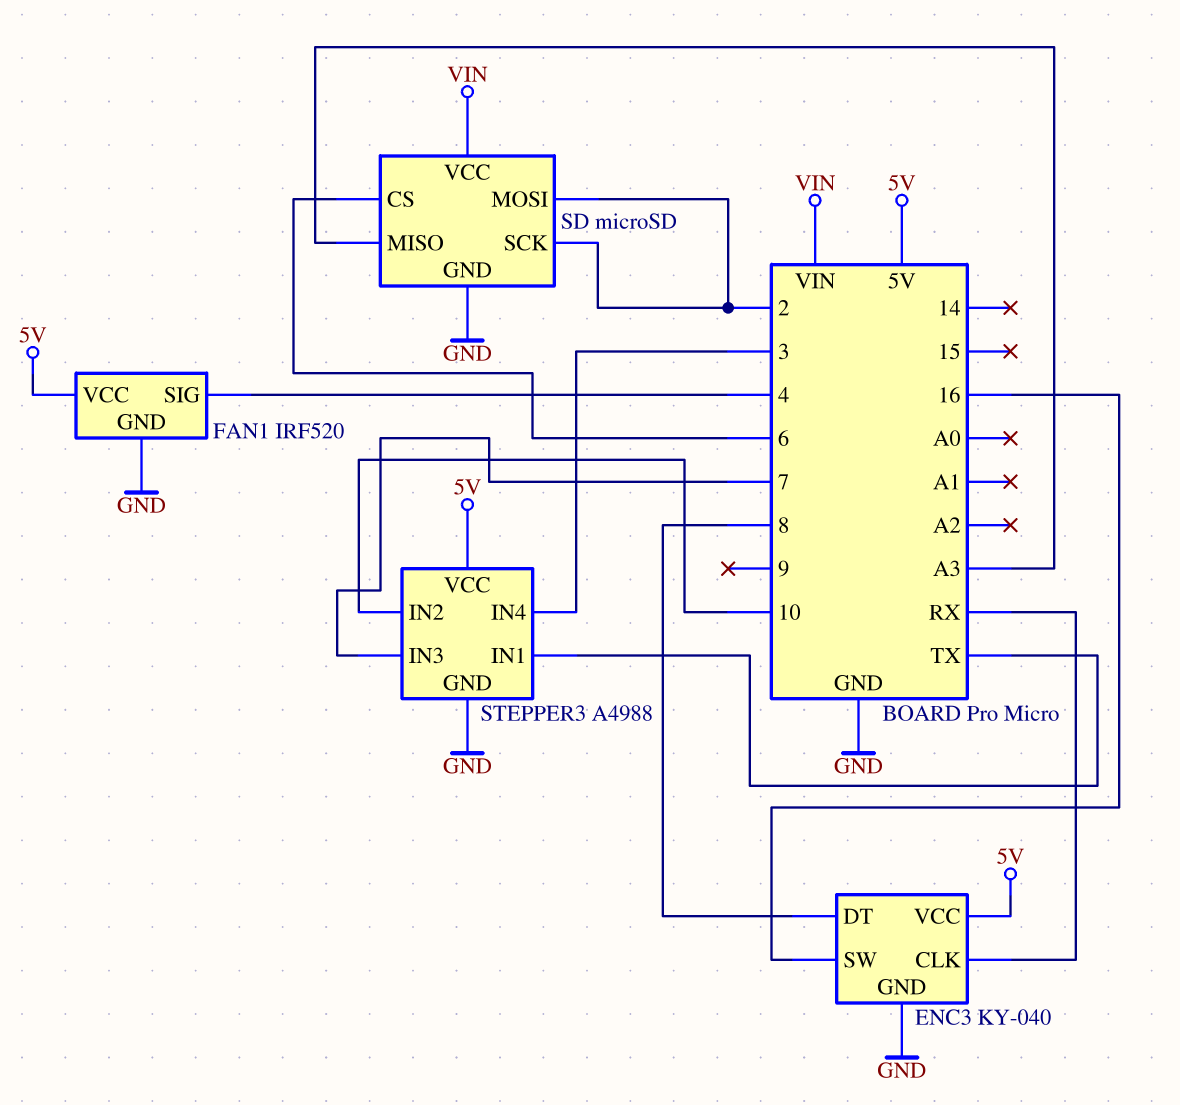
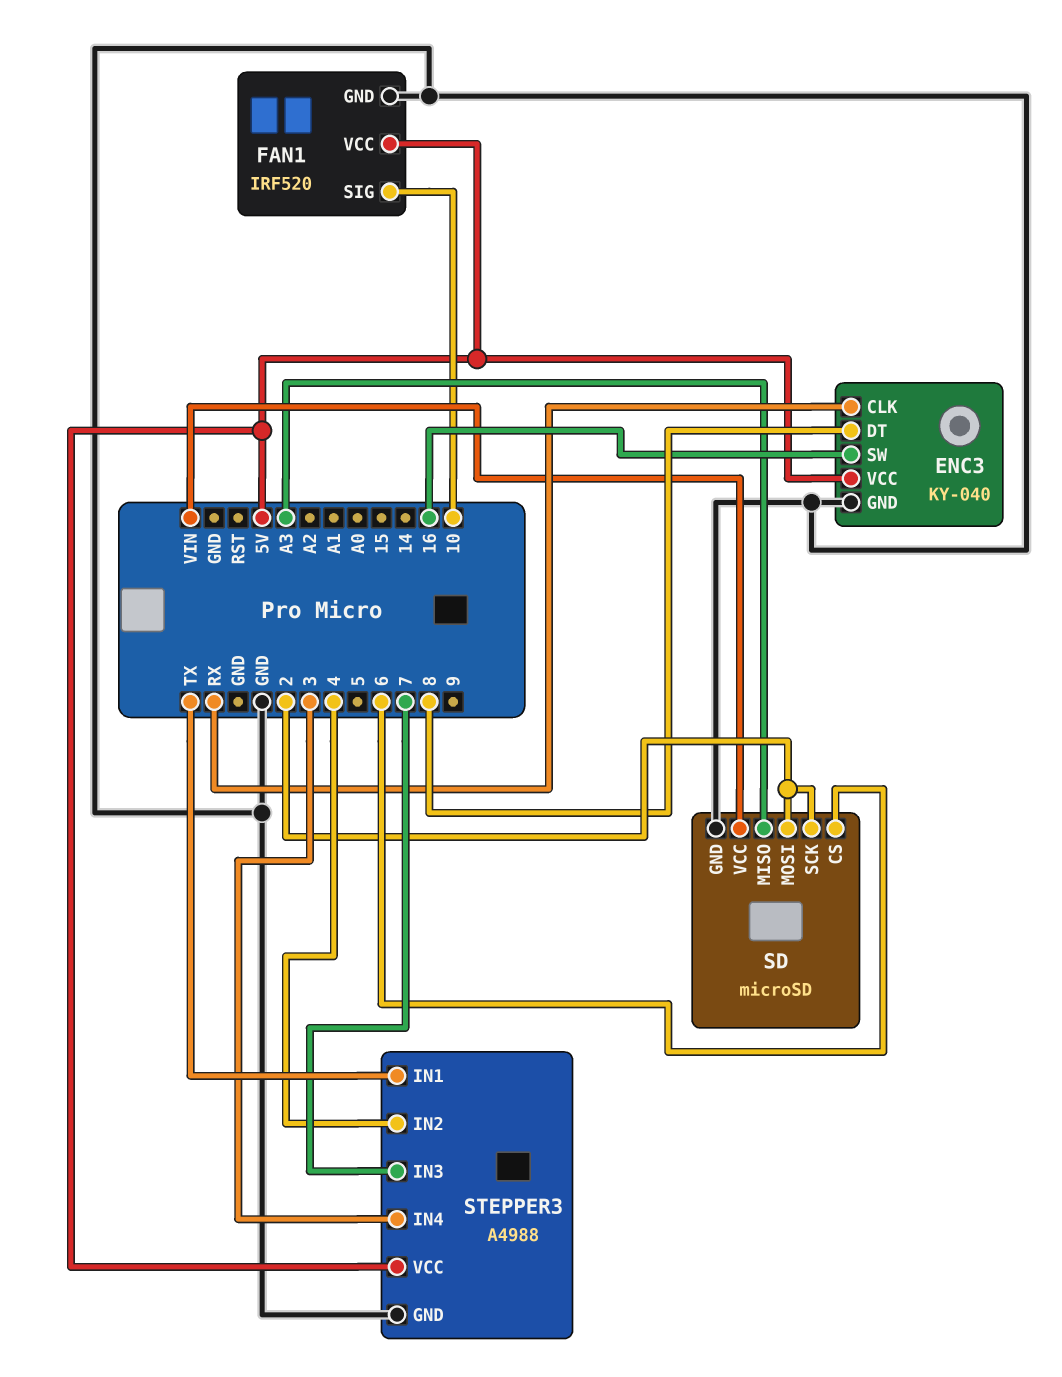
FAN1 pin SIG: 4 -> 10
STEPPER3 pin IN2: 10 -> 4

